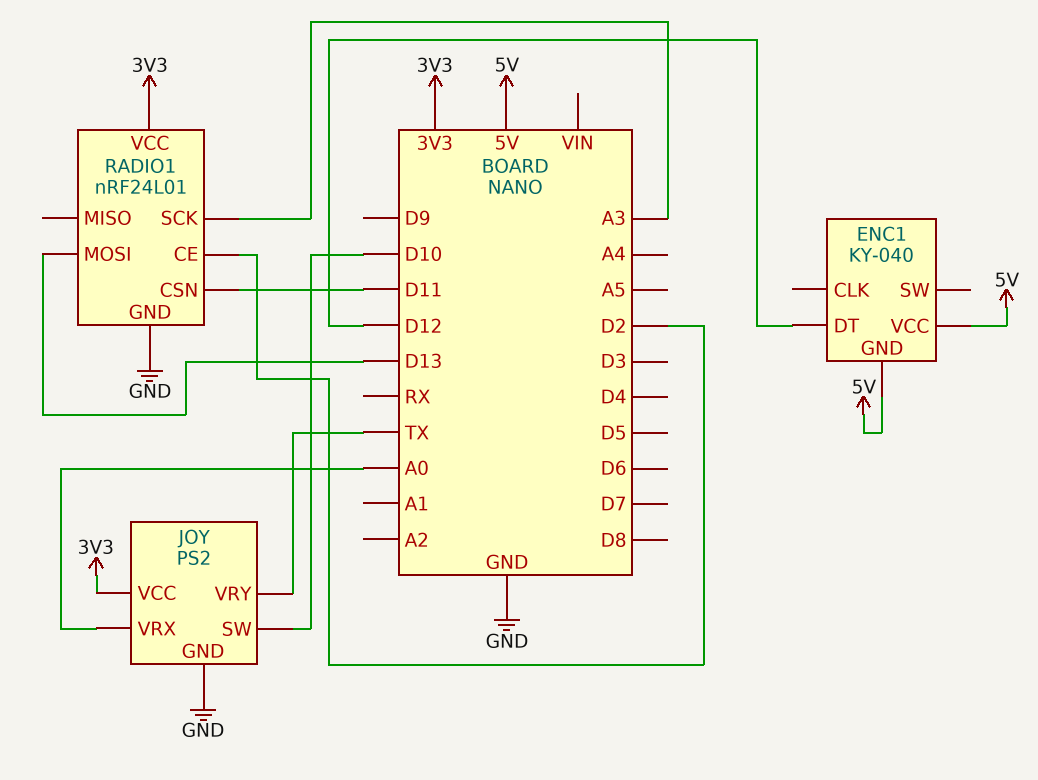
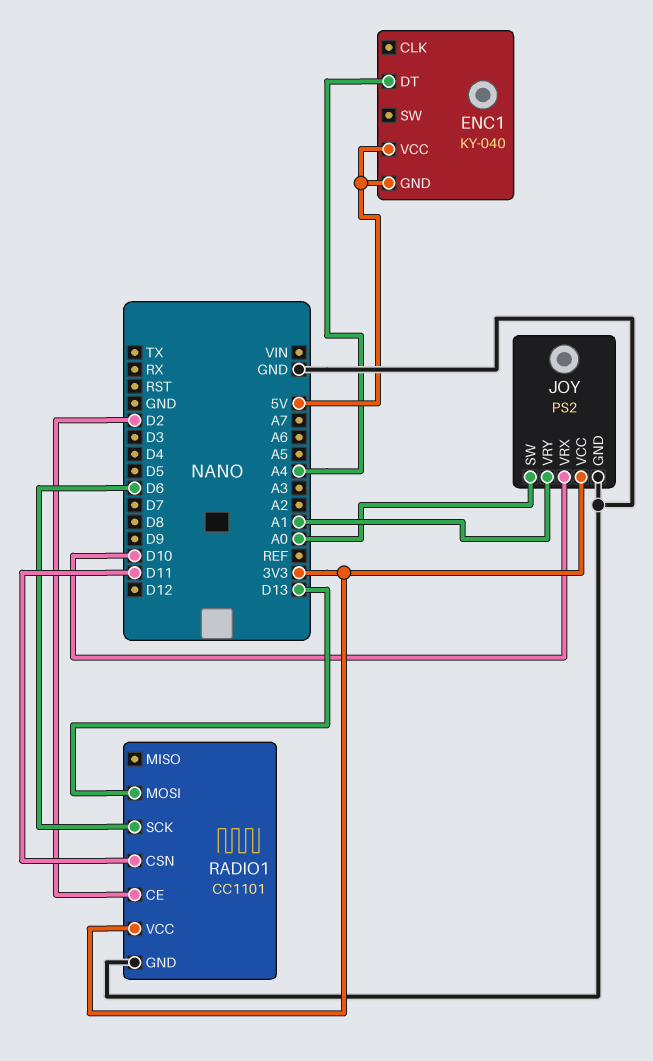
ENC1 pin DT: D12 -> A4
JOY pin SW: D10 -> A0
JOY pin VRX: A0 -> D10
JOY pin VRY: TX -> A1
RADIO1: nRF24L01 -> CC1101
RADIO1 pin SCK: A3 -> D6

